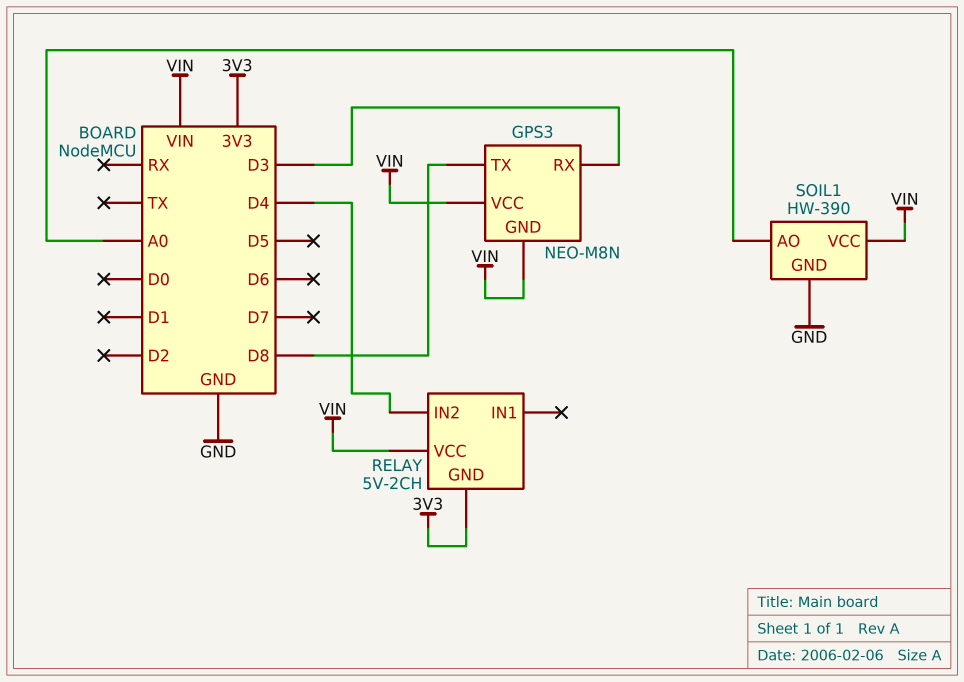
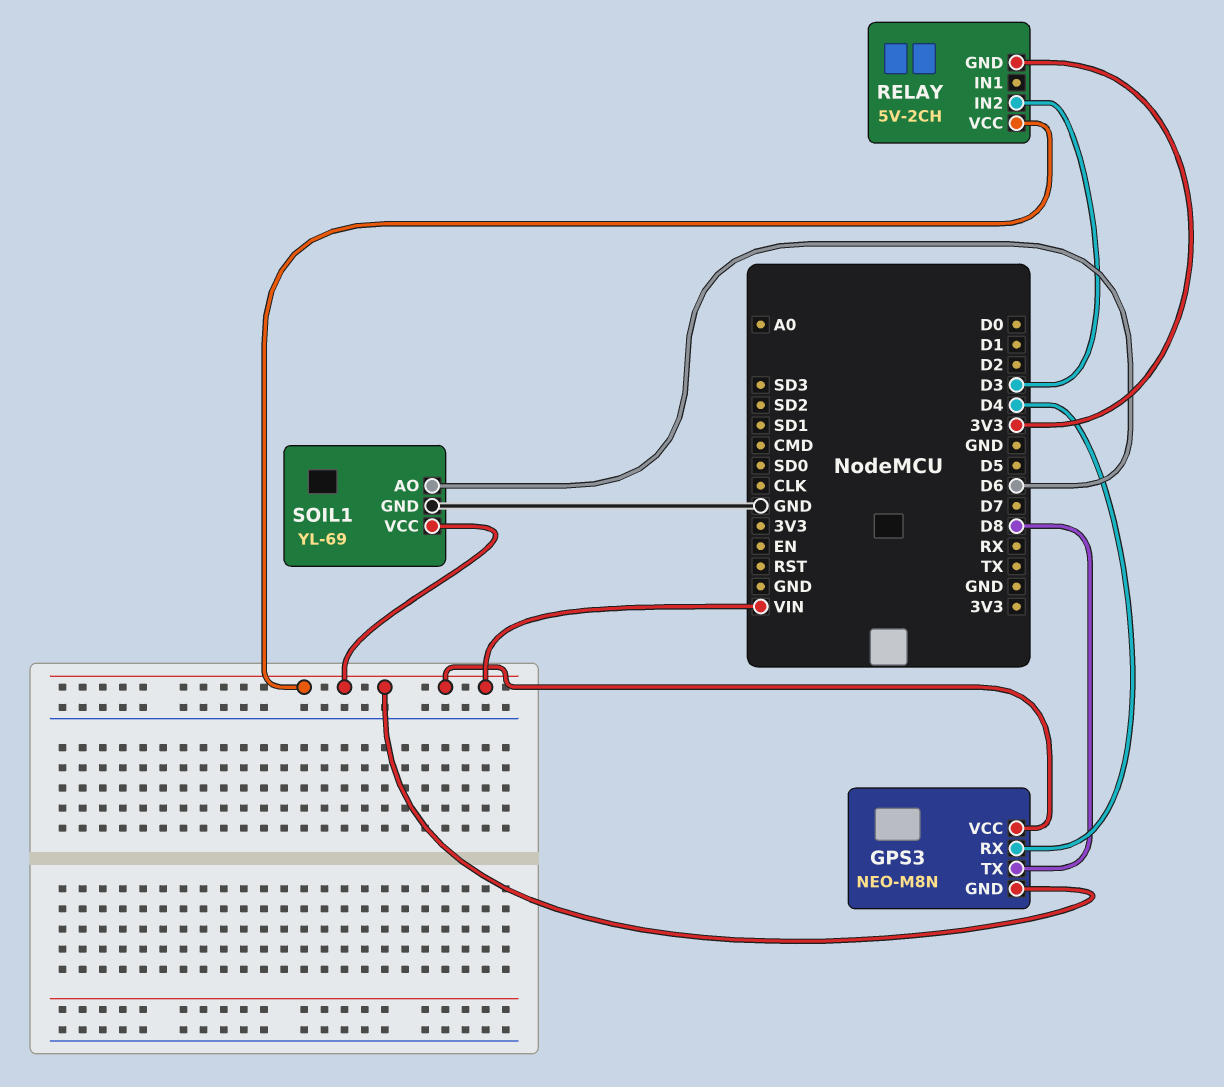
GPS3 pin RX: D3 -> D4
RELAY pin IN2: D4 -> D3
SOIL1: HW-390 -> YL-69
SOIL1 pin AO: A0 -> D6

